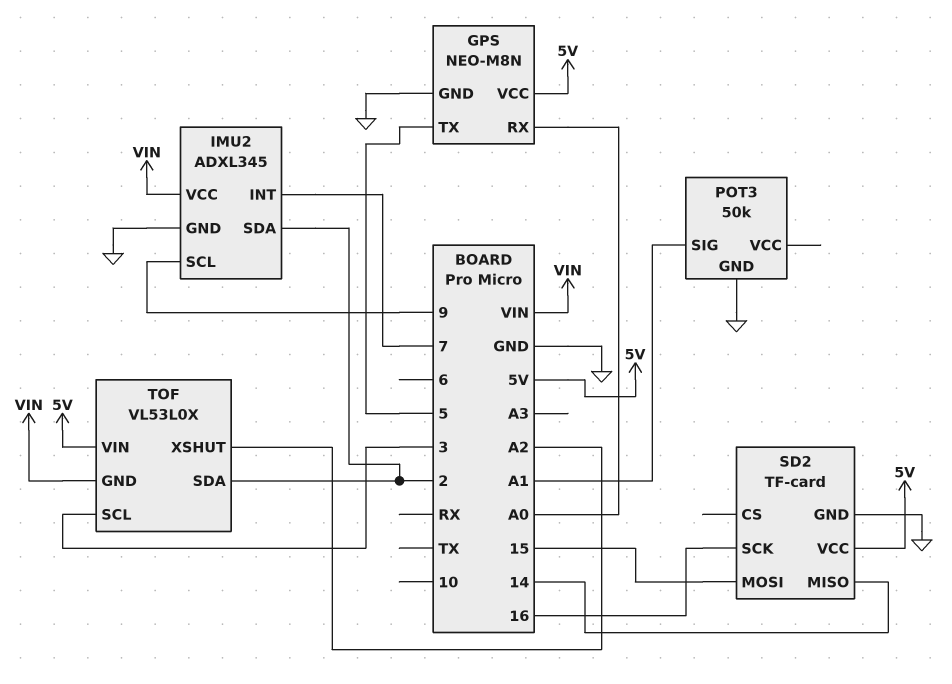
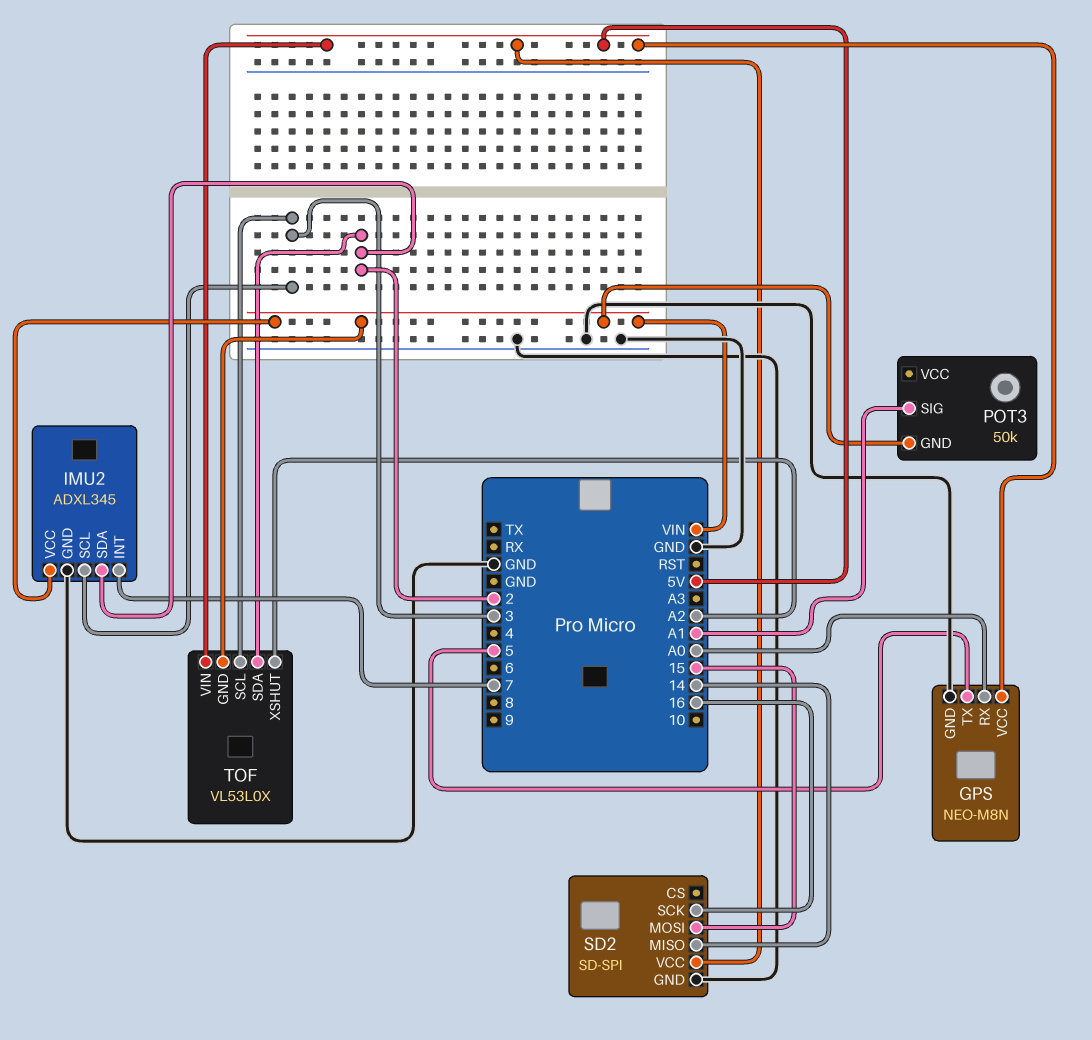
IMU2 pin SCL: 9 -> 3
POT3 pin GND: GND -> VIN
SD2: TF-card -> SD-SPI

